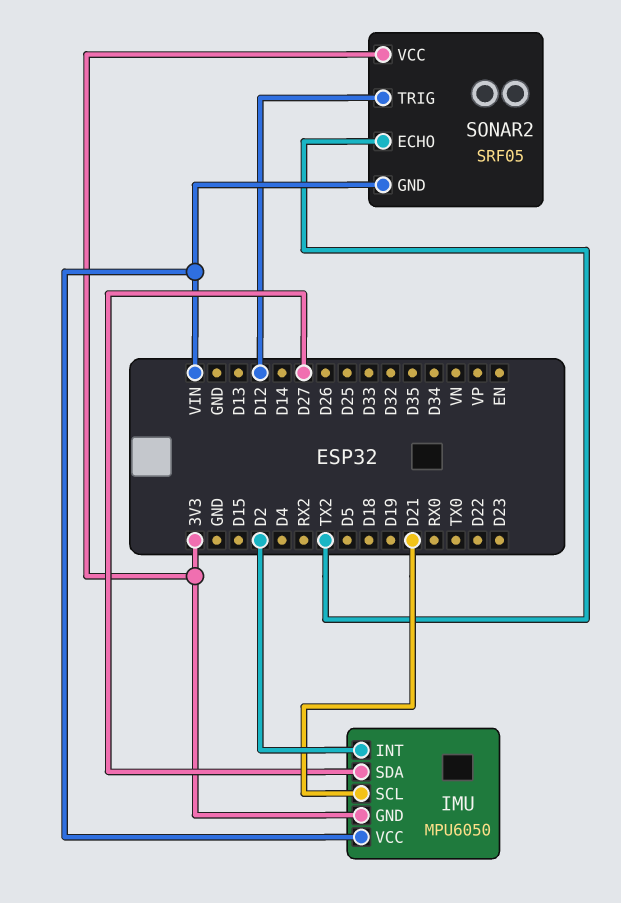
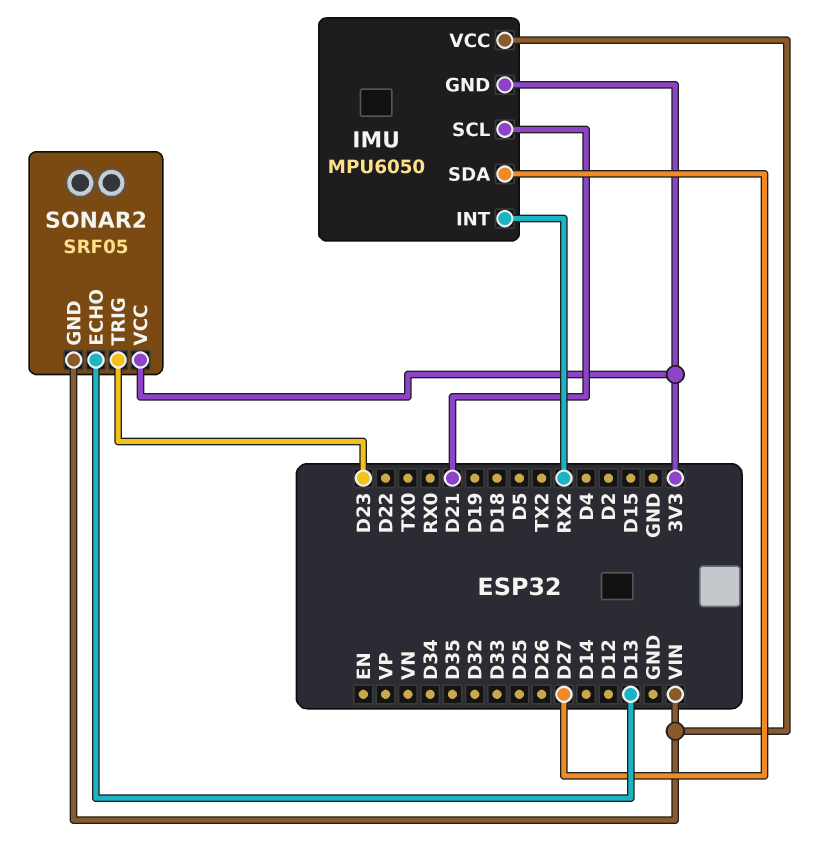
IMU pin INT: D2 -> RX2
SONAR2 pin ECHO: TX2 -> D13
SONAR2 pin TRIG: D12 -> D23

